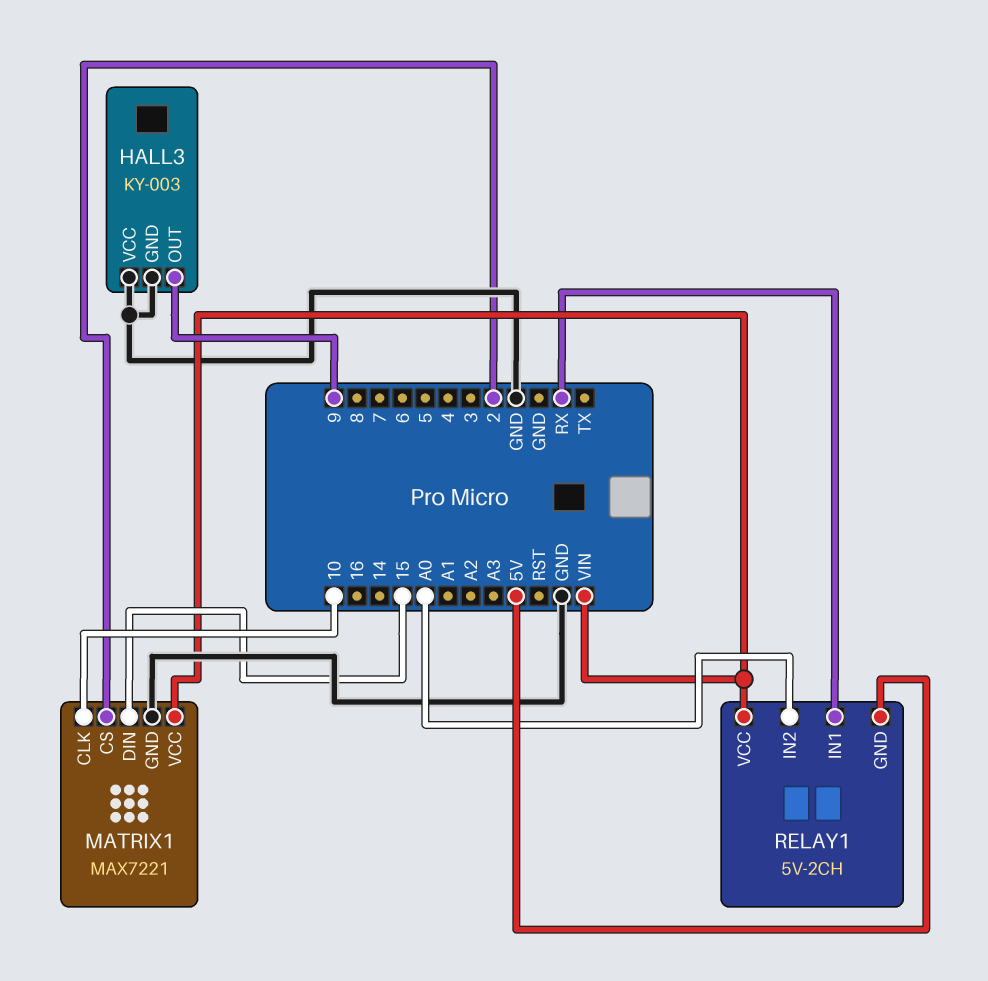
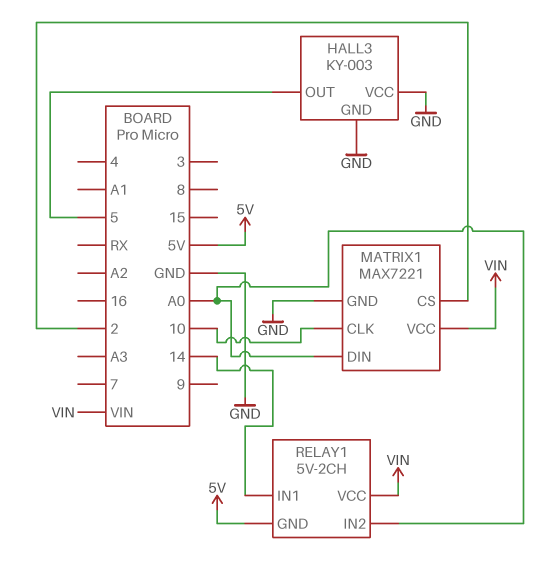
HALL3 pin OUT: 9 -> 5
MATRIX1 pin DIN: 15 -> A0
RELAY1 pin IN1: RX -> 14

